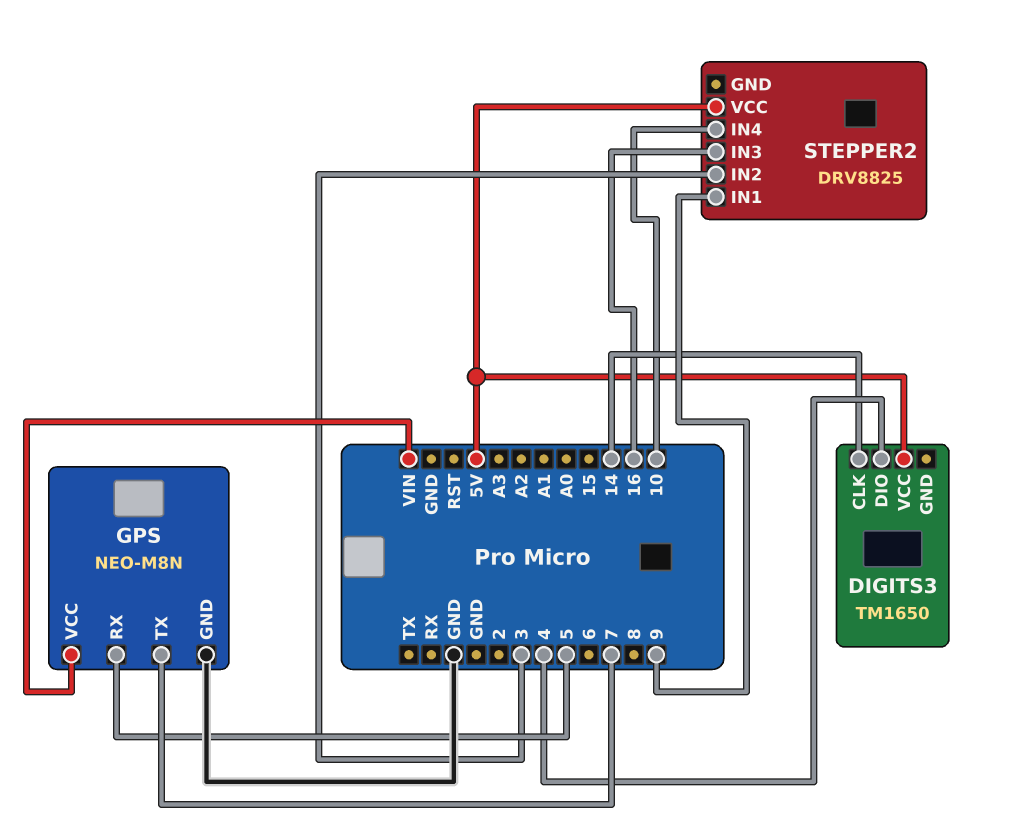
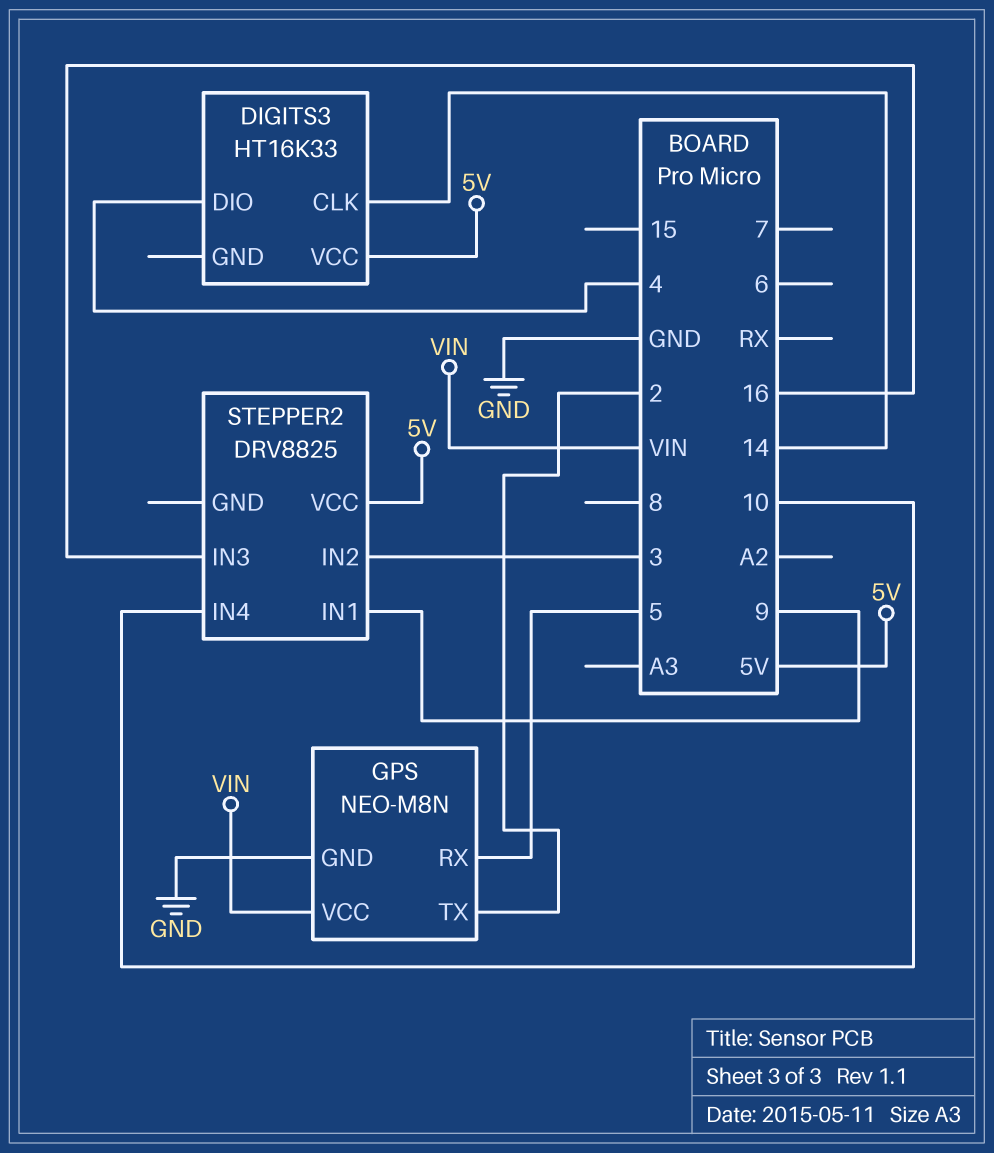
DIGITS3: TM1650 -> HT16K33
GPS pin TX: 7 -> 2

